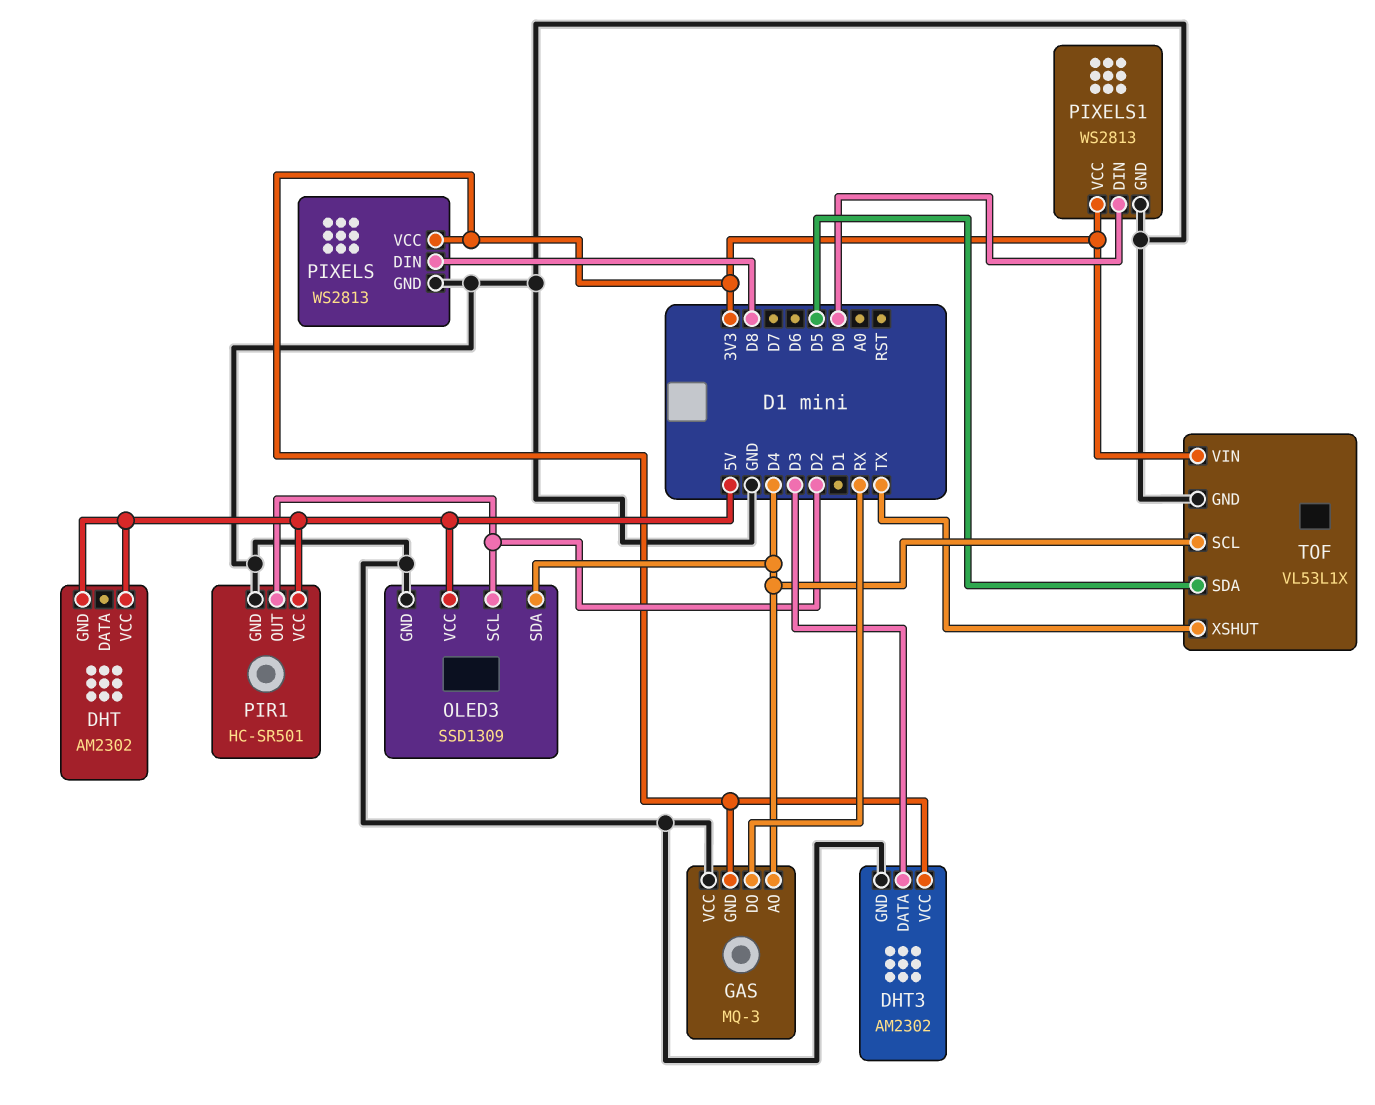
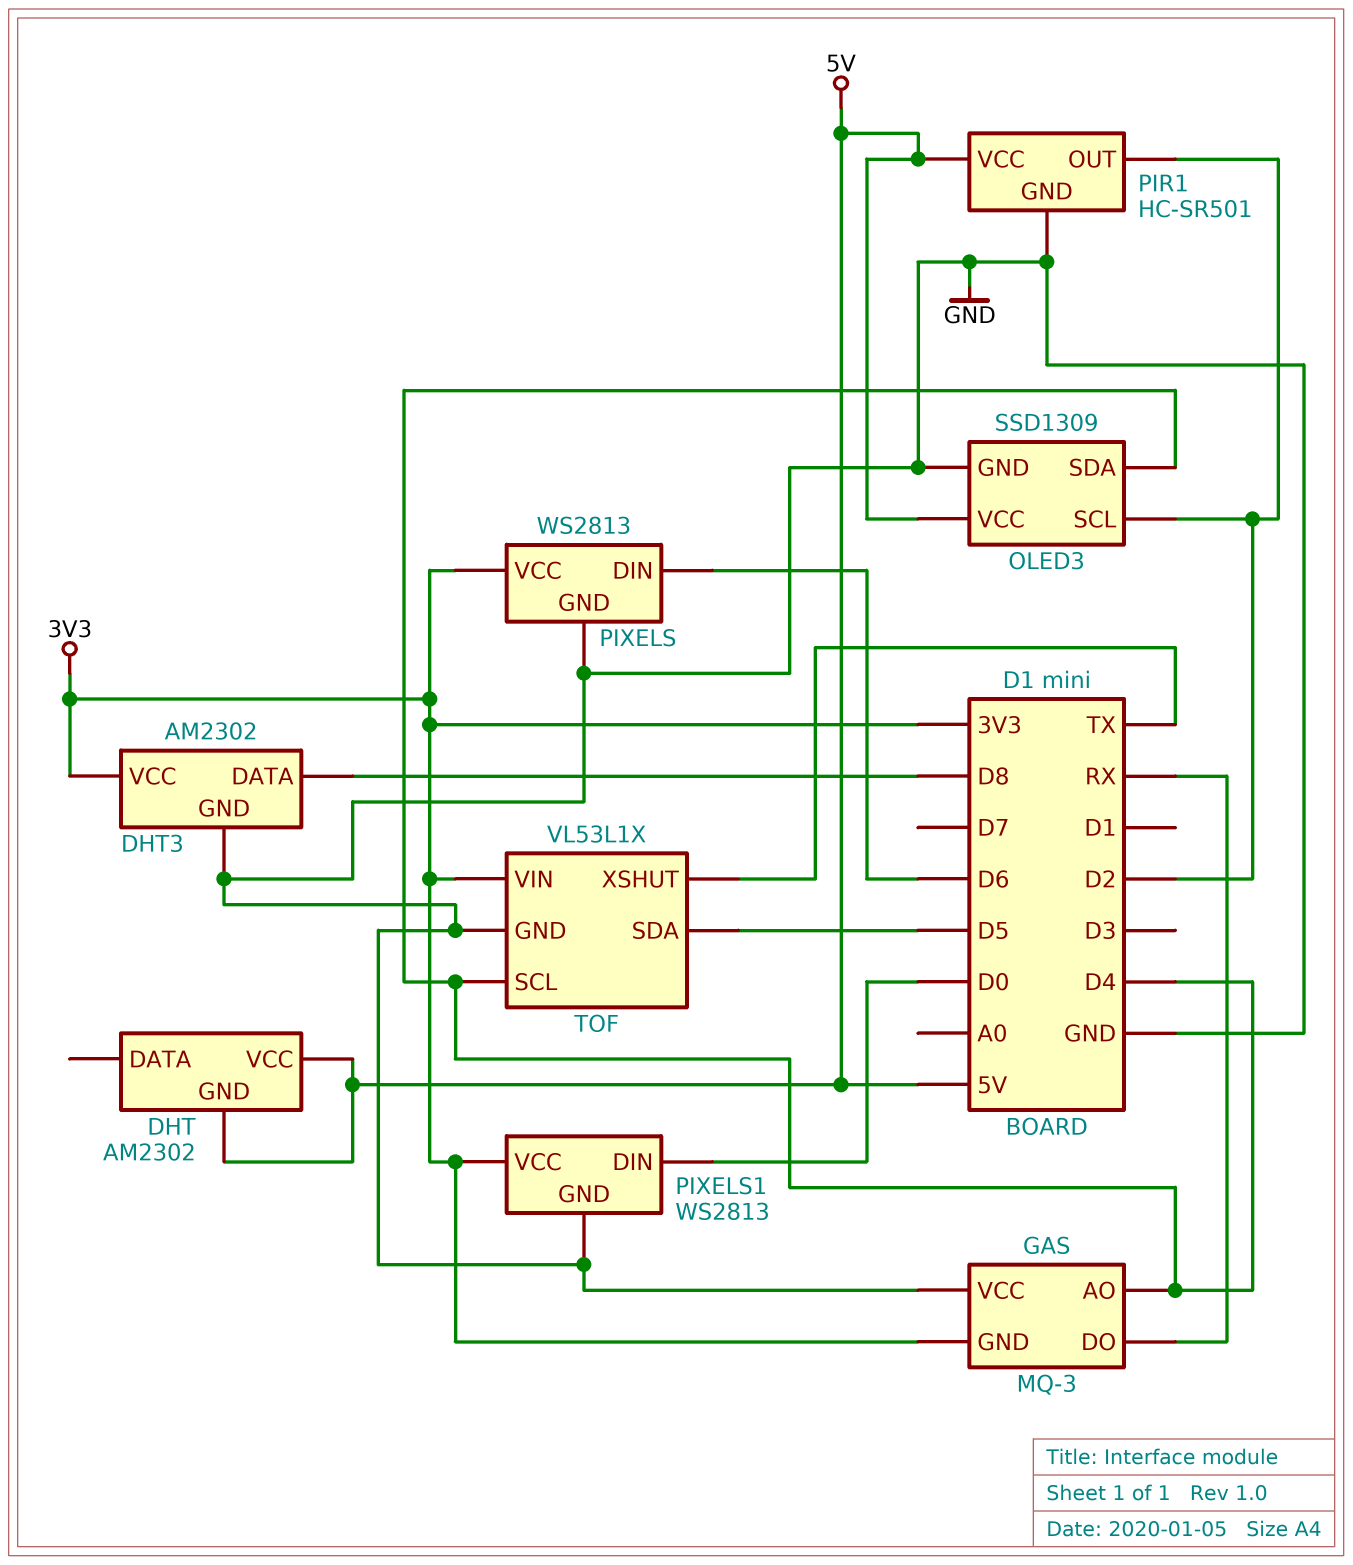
DHT3 pin DATA: D3 -> D8
PIXELS pin DIN: D8 -> D6

